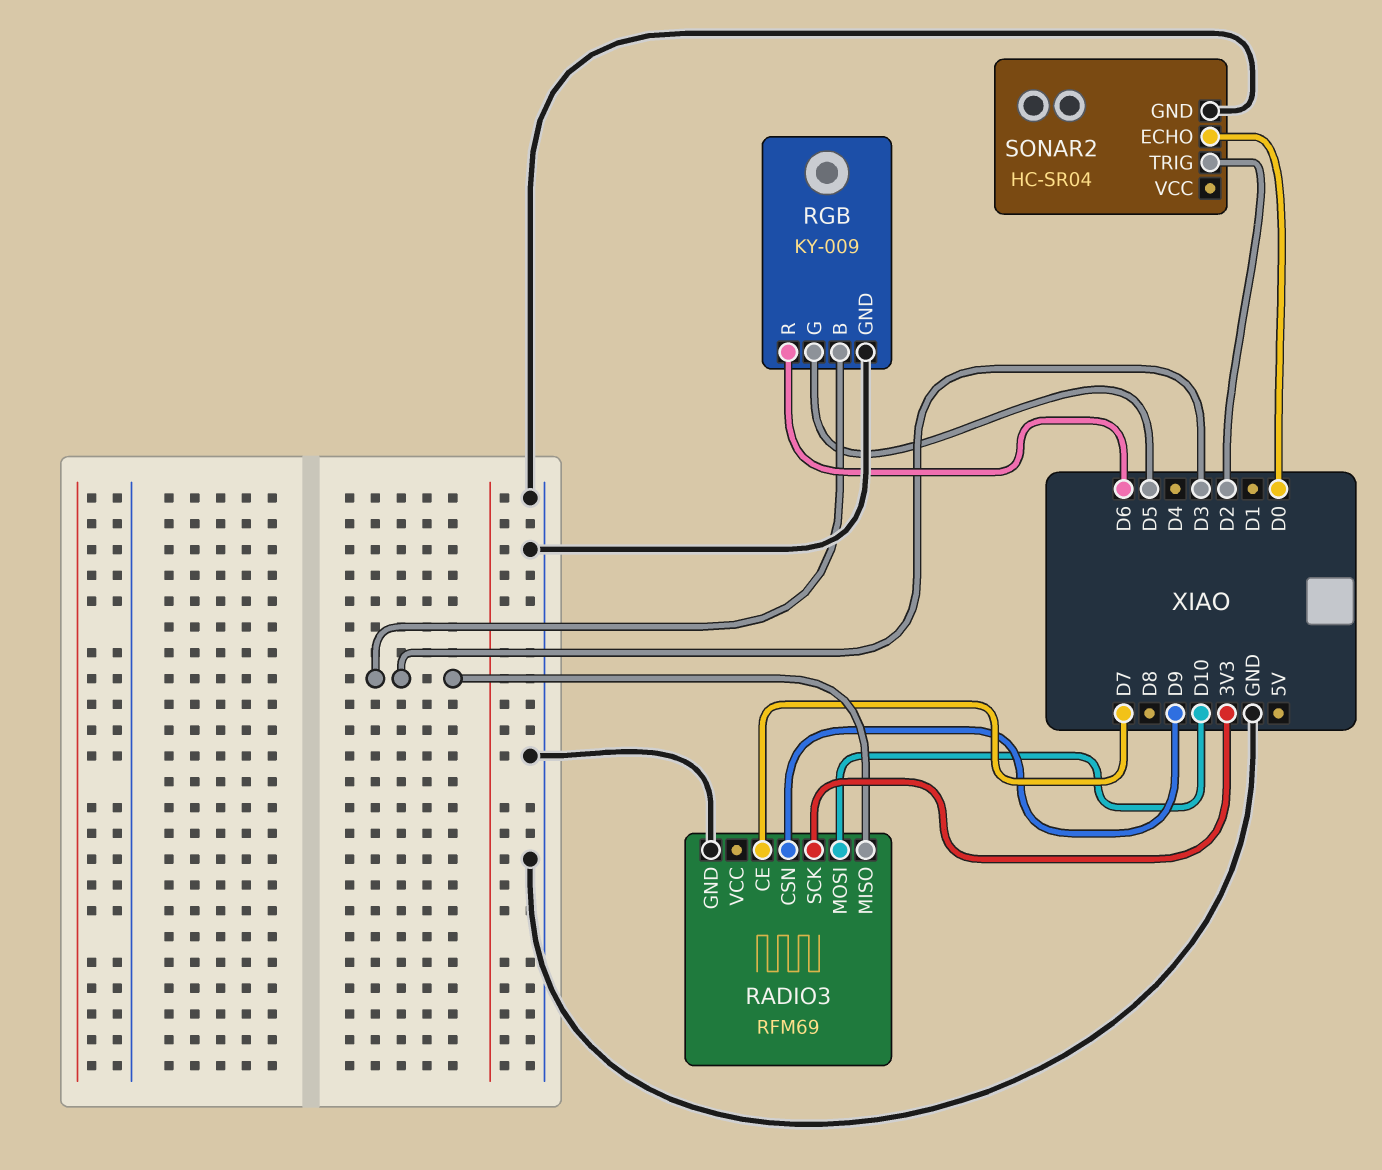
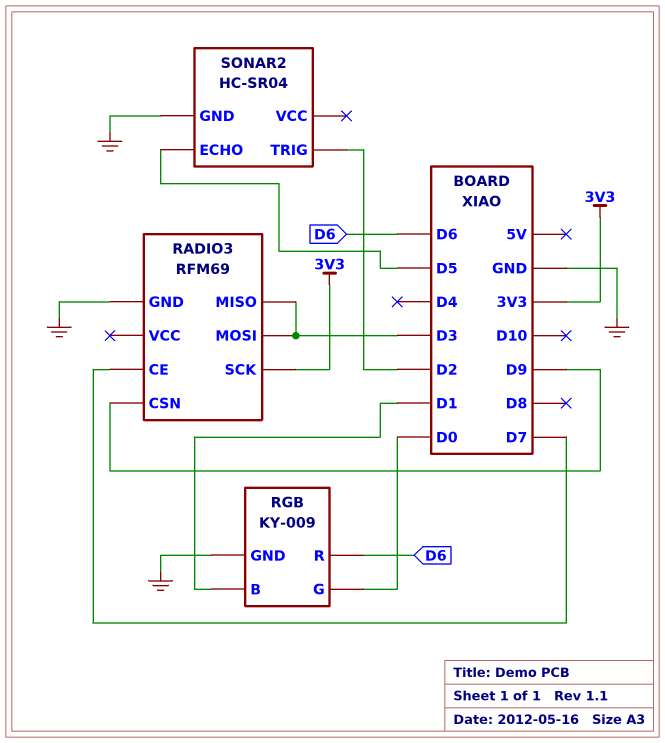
RADIO3 pin MOSI: D10 -> D3
RGB pin B: D3 -> D1
RGB pin G: D5 -> D0
SONAR2 pin ECHO: D0 -> D5

